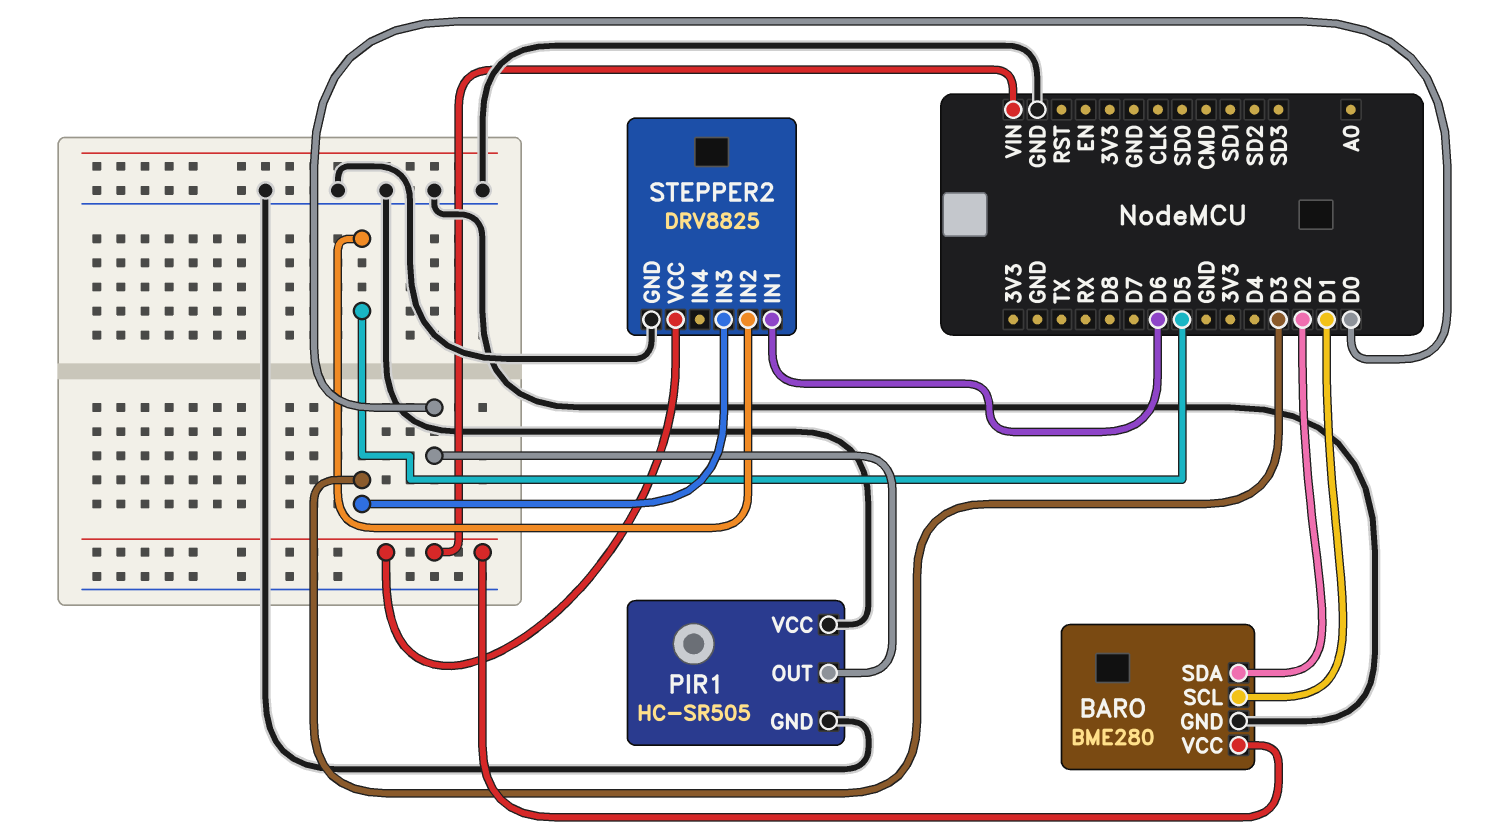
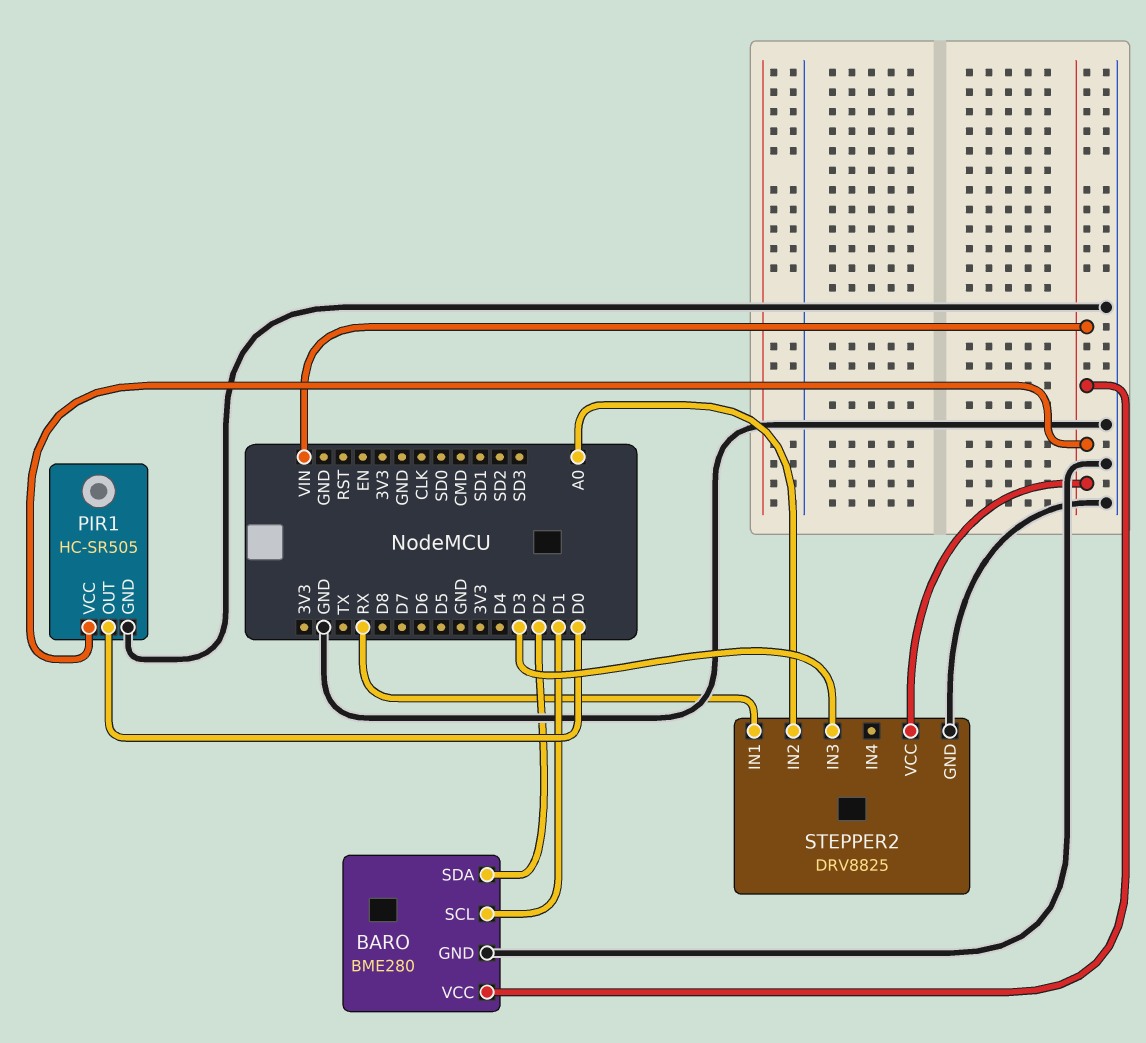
PIR1 pin VCC: GND -> VIN
STEPPER2 pin IN1: D6 -> RX
STEPPER2 pin IN2: D5 -> A0

